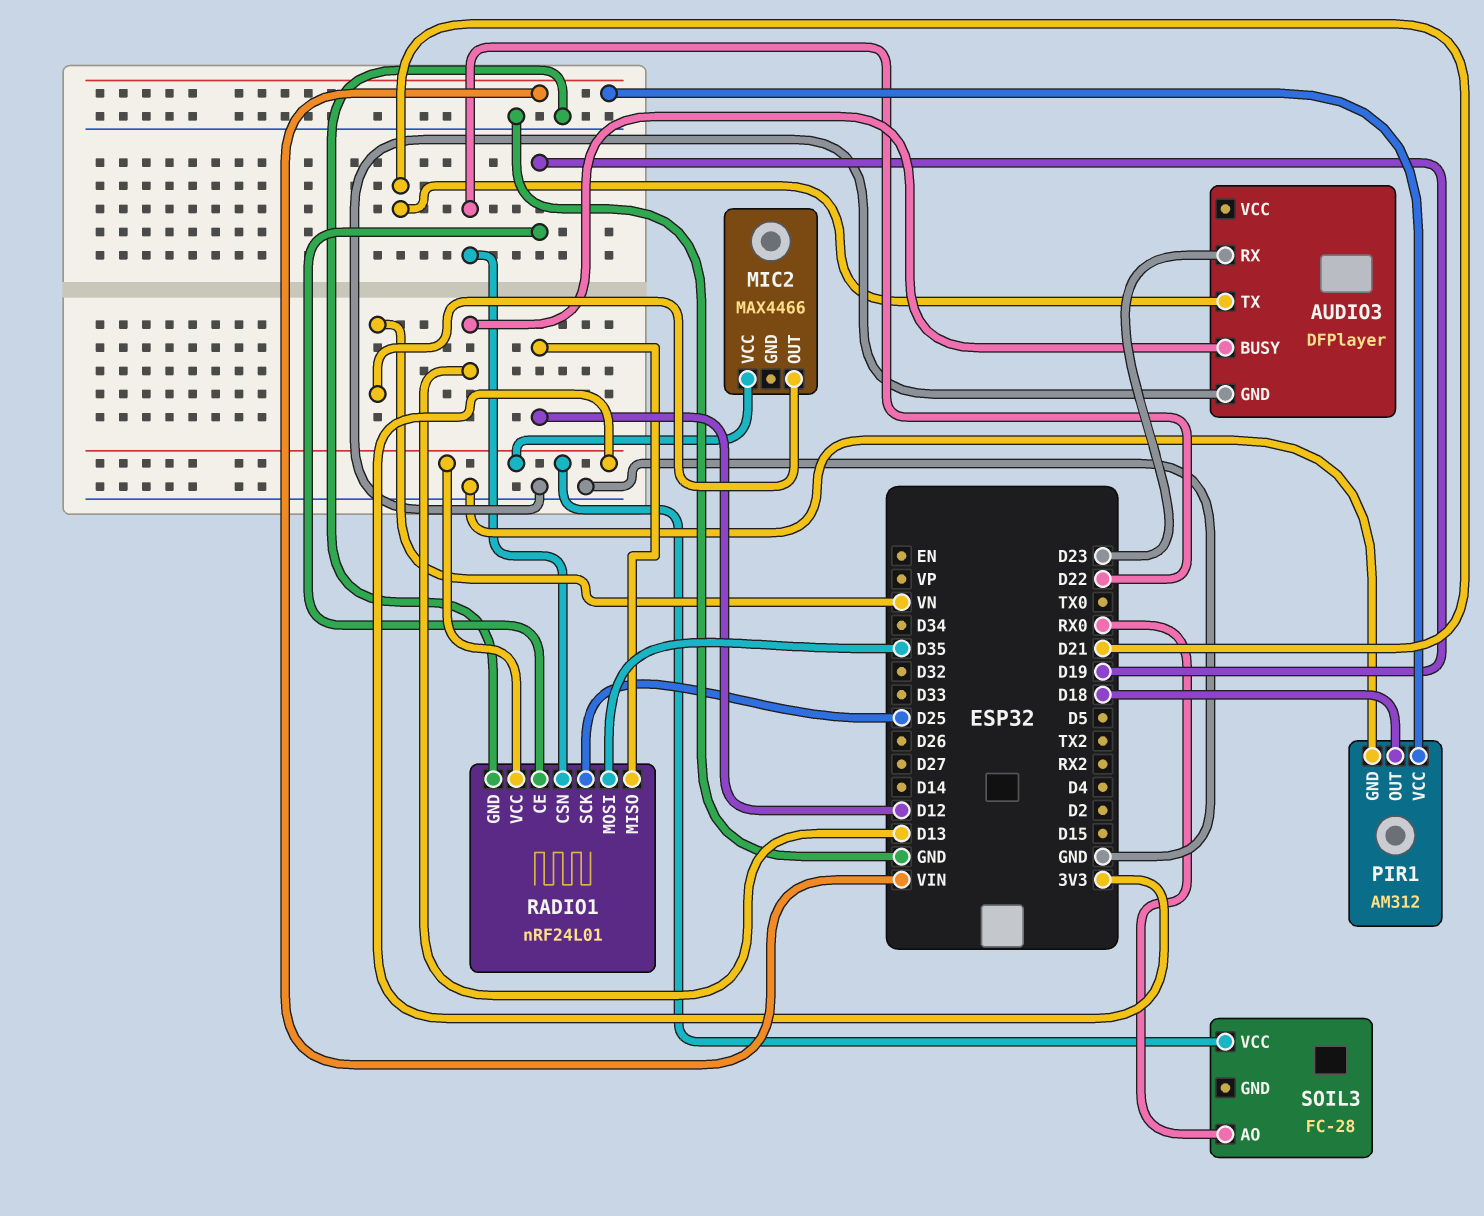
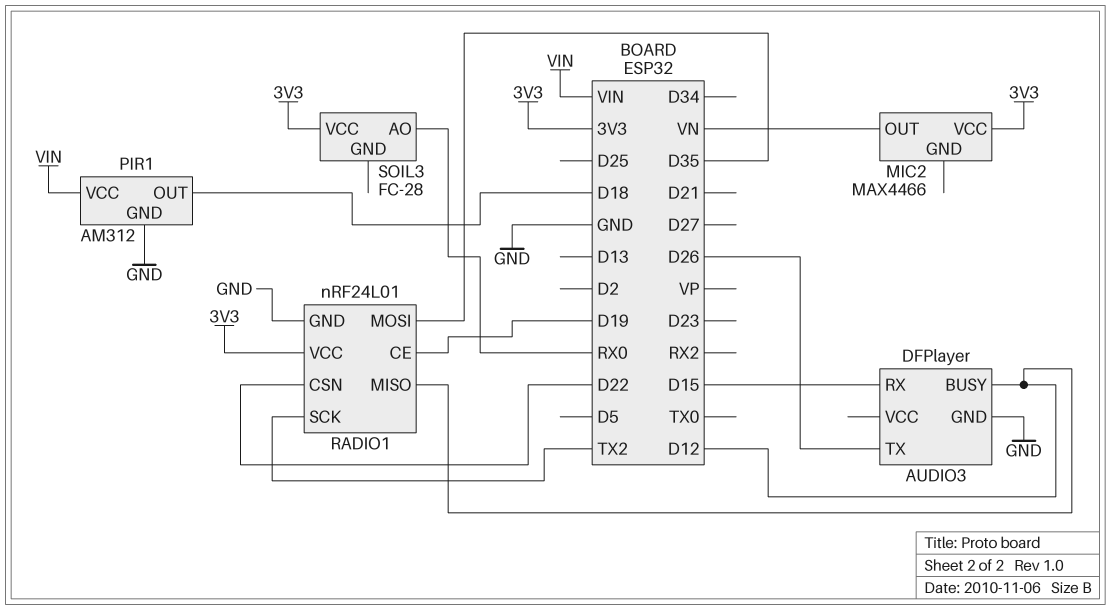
AUDIO3 pin BUSY: D13 -> D12
AUDIO3 pin RX: D23 -> D15
AUDIO3 pin TX: D21 -> D26
RADIO1 pin SCK: D25 -> TX2

